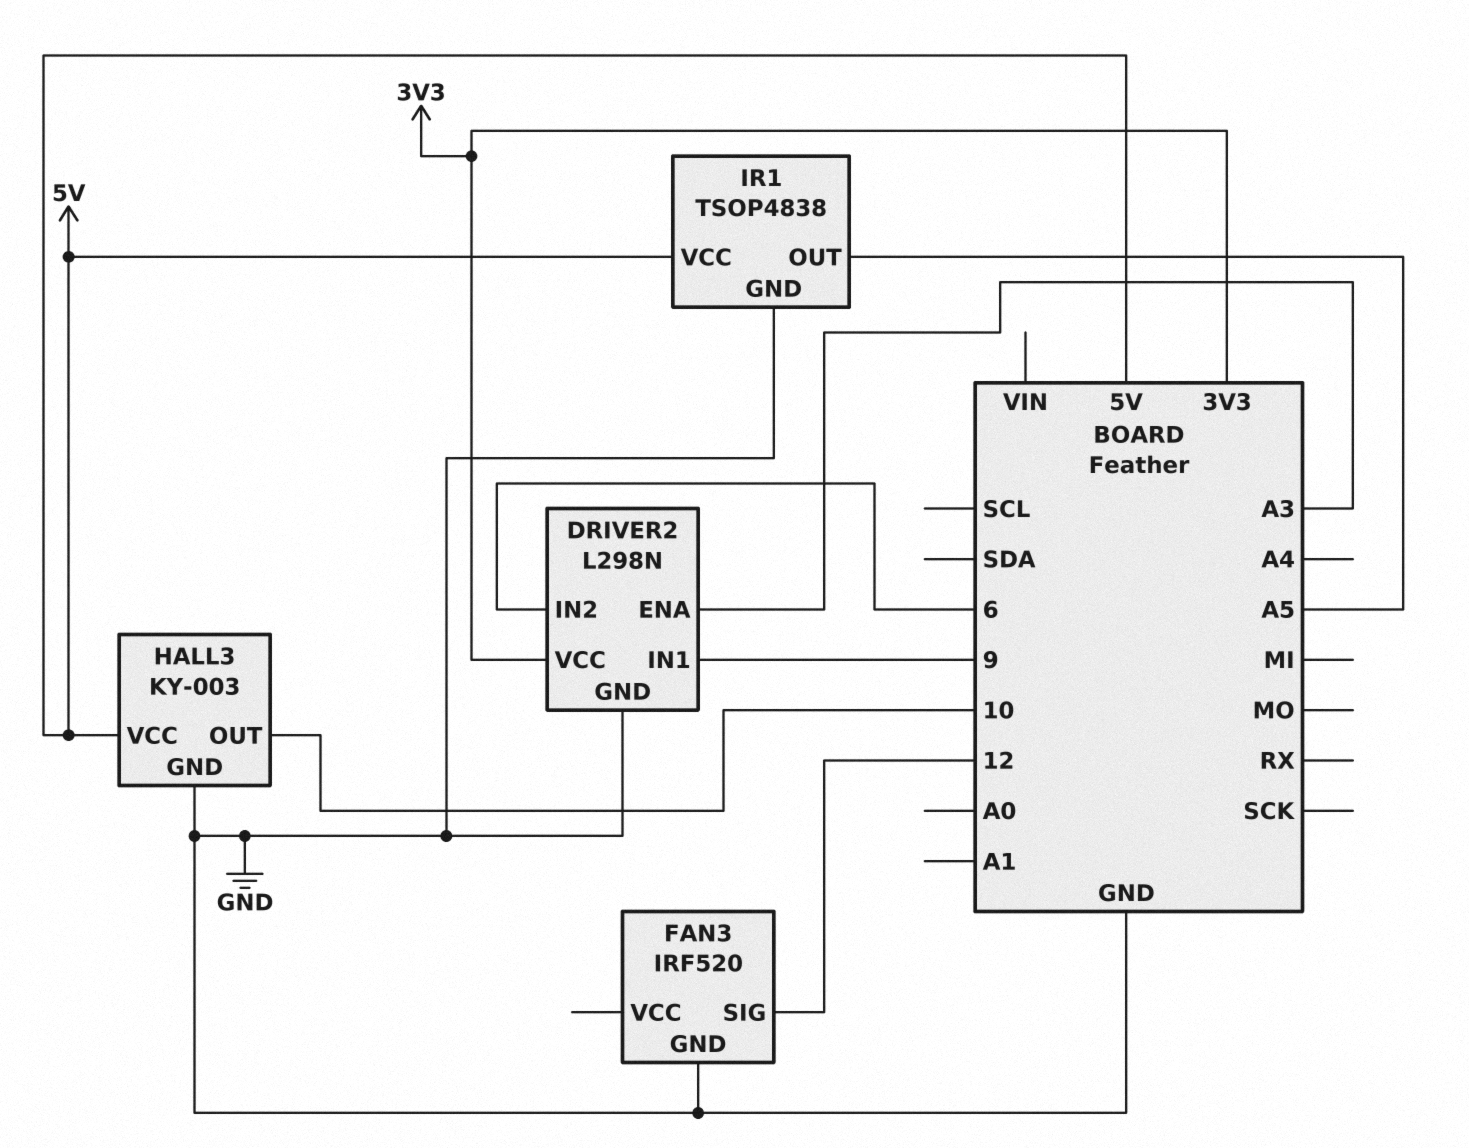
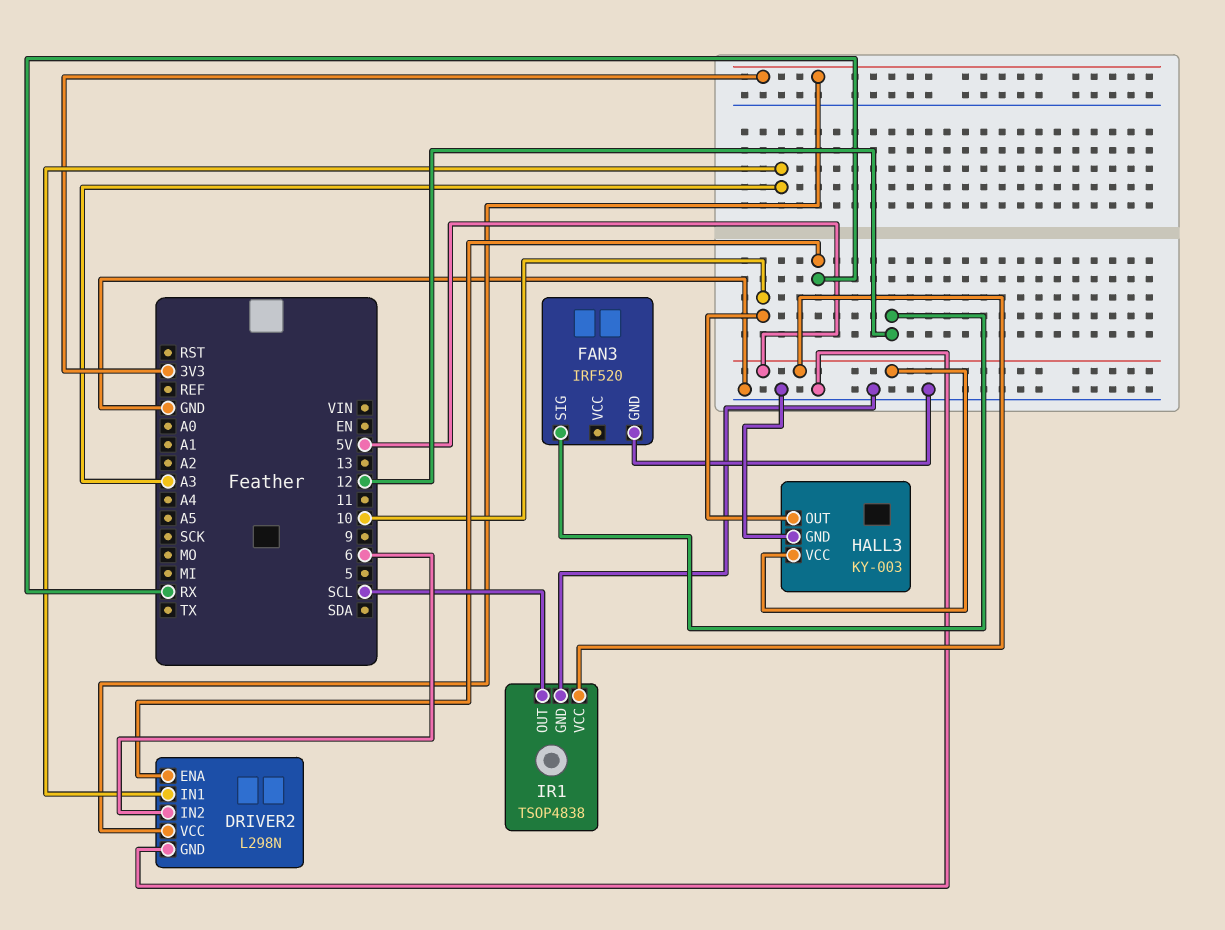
DRIVER2 pin ENA: A3 -> RX
DRIVER2 pin IN1: 9 -> A3
IR1 pin OUT: A5 -> SCL

